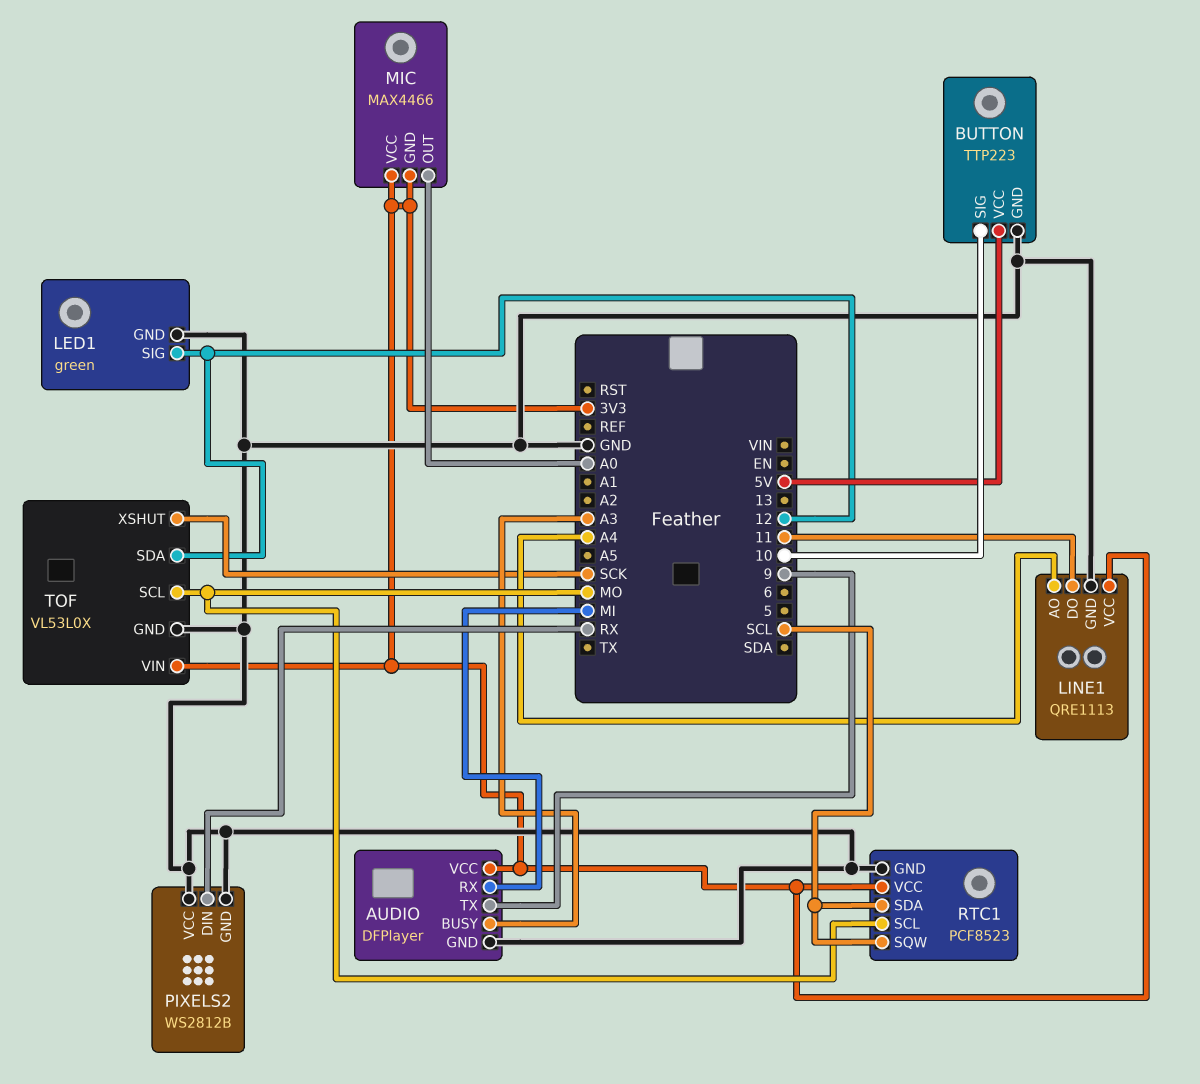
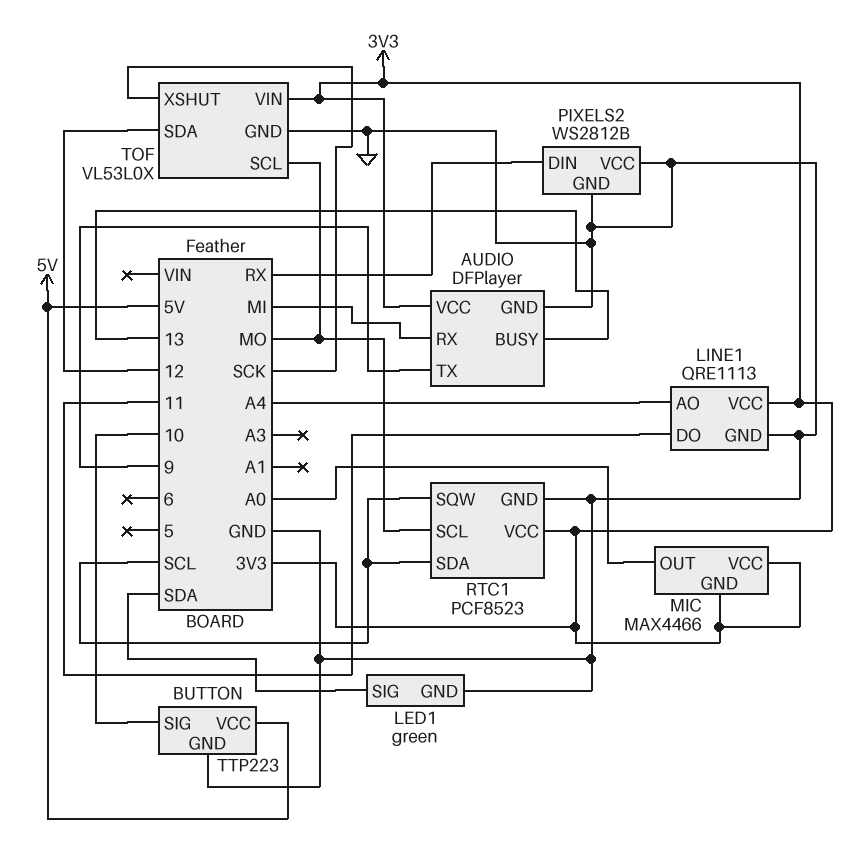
AUDIO pin BUSY: A3 -> 13
LED1 pin SIG: 12 -> SDA

